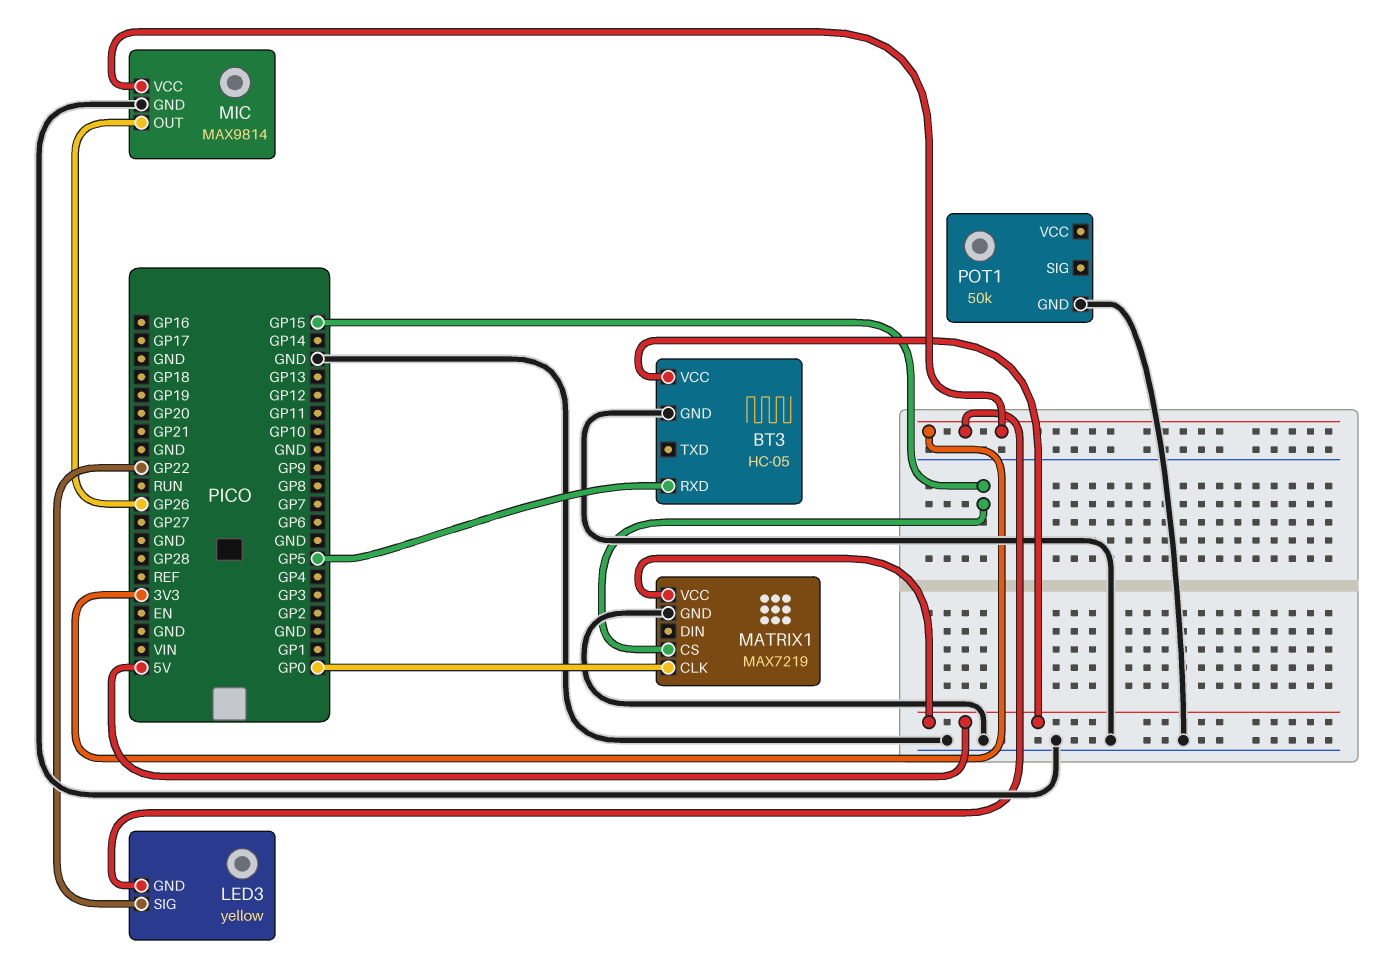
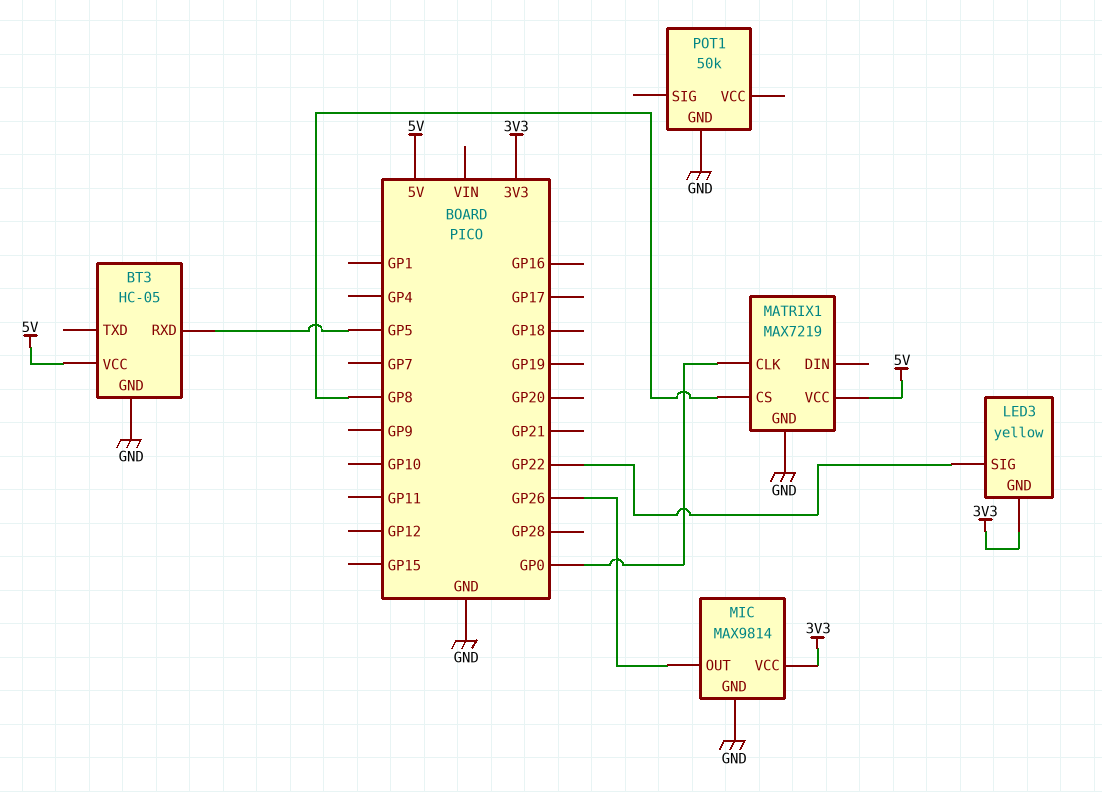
MATRIX1 pin CS: GP15 -> GP8

